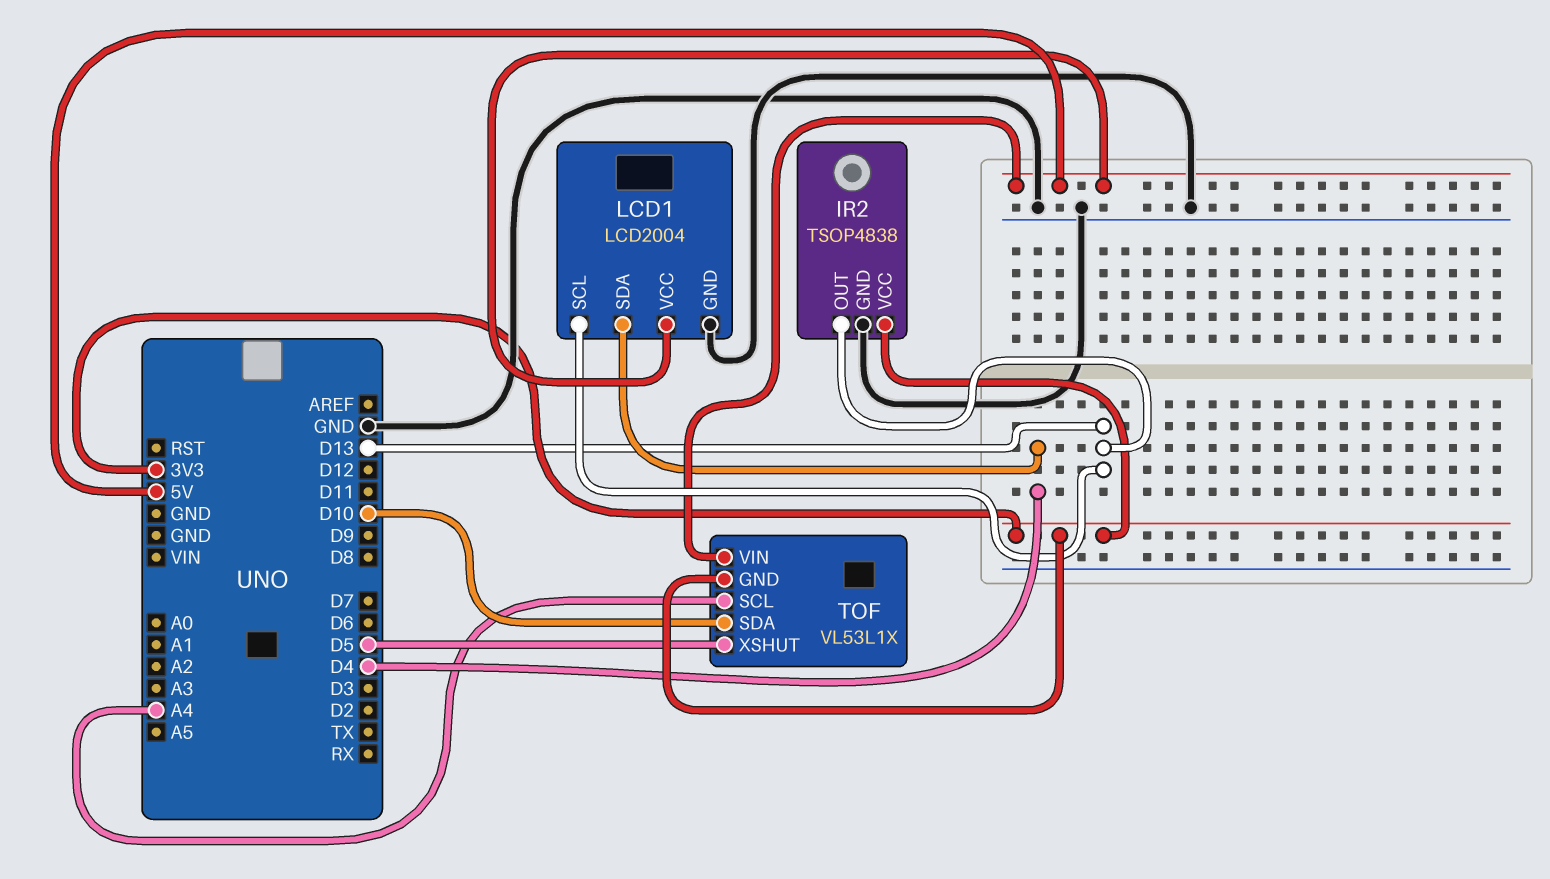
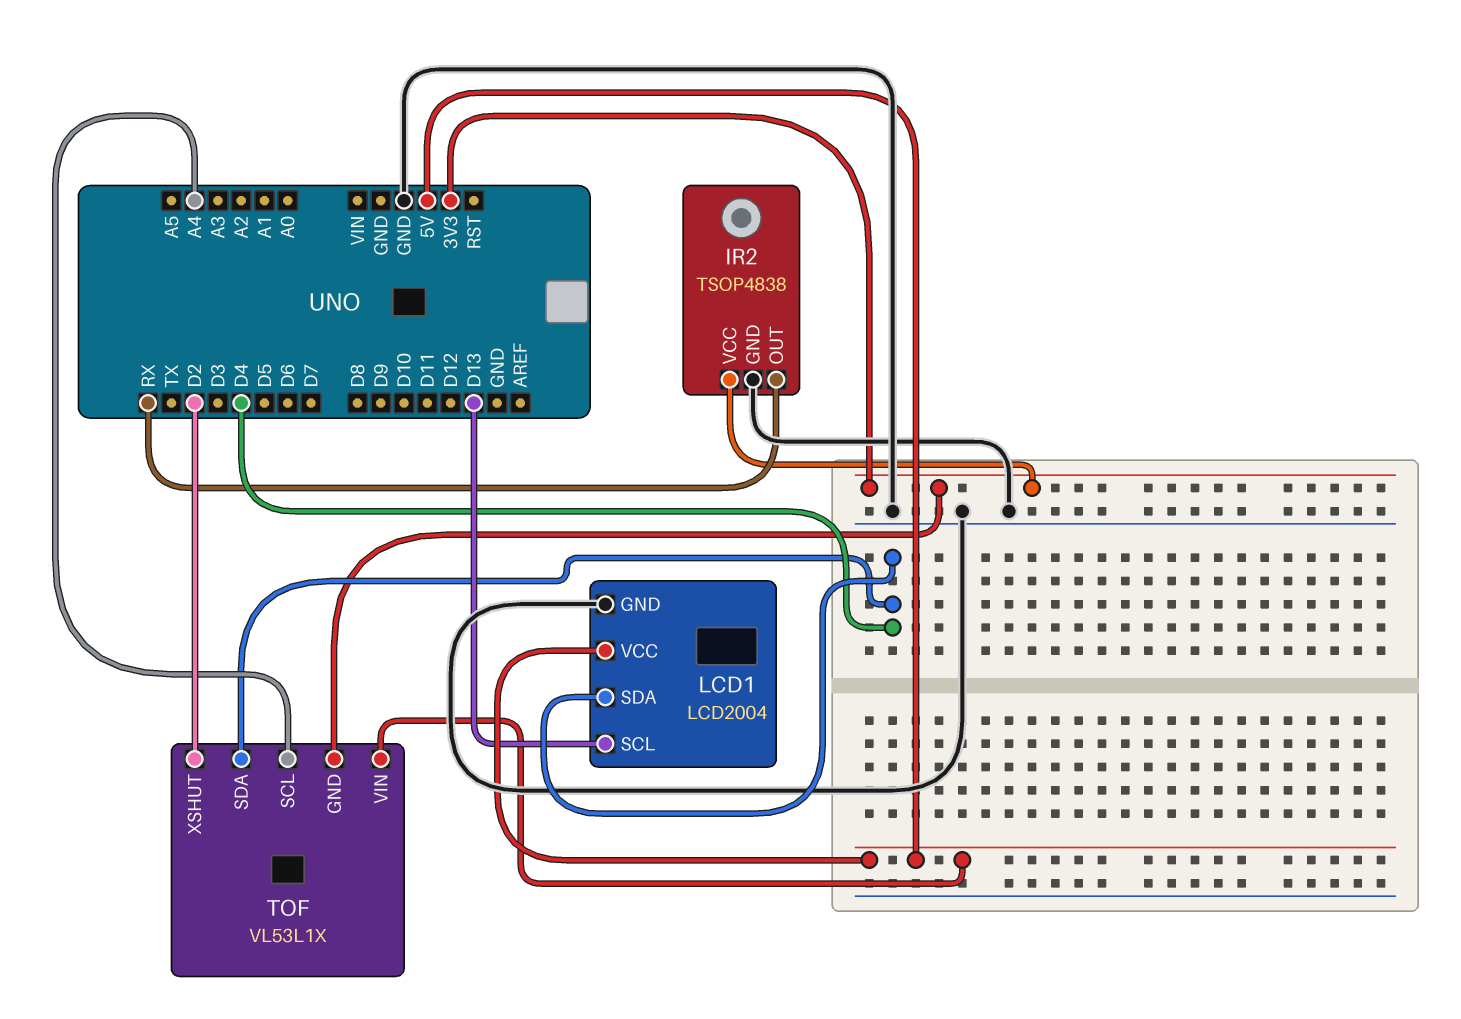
IR2 pin OUT: D13 -> RX
TOF pin SDA: D10 -> D4
TOF pin XSHUT: D5 -> D2

